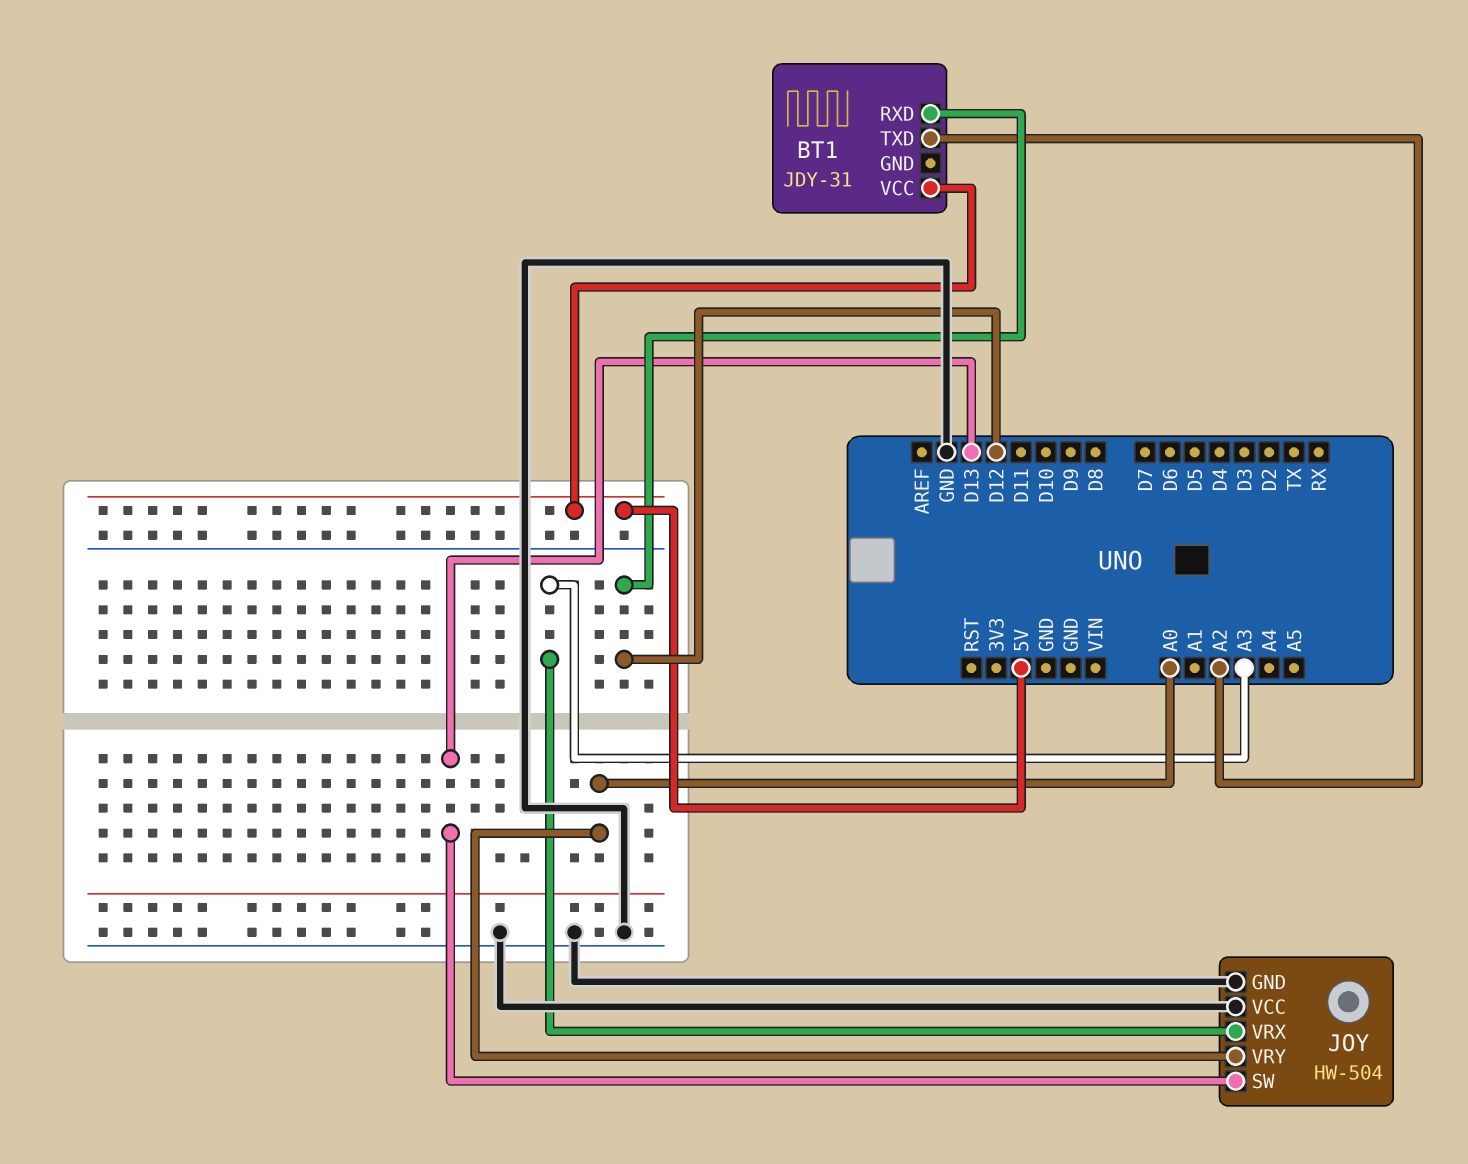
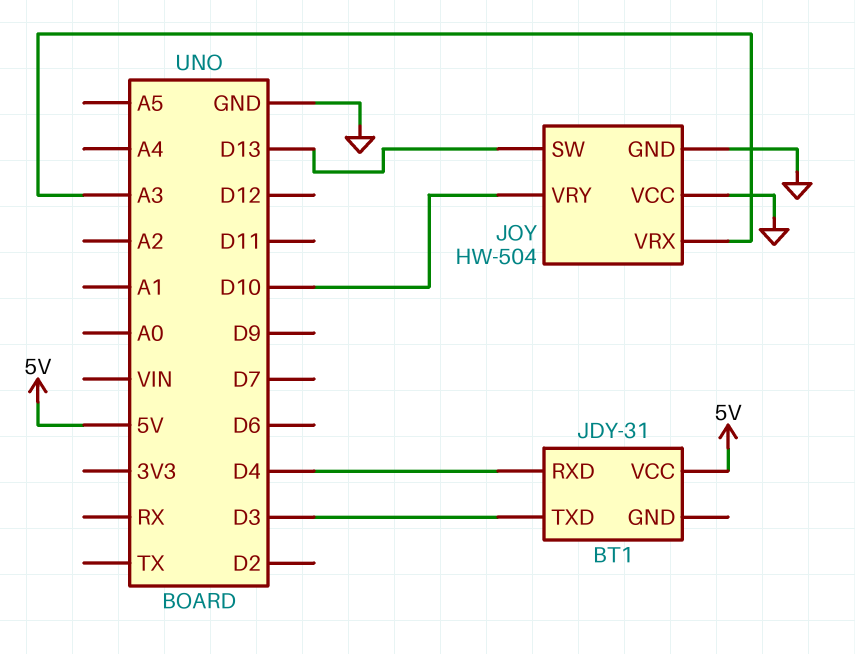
BT1 pin RXD: D12 -> D4
BT1 pin TXD: A2 -> D3
JOY pin VRY: A0 -> D10

